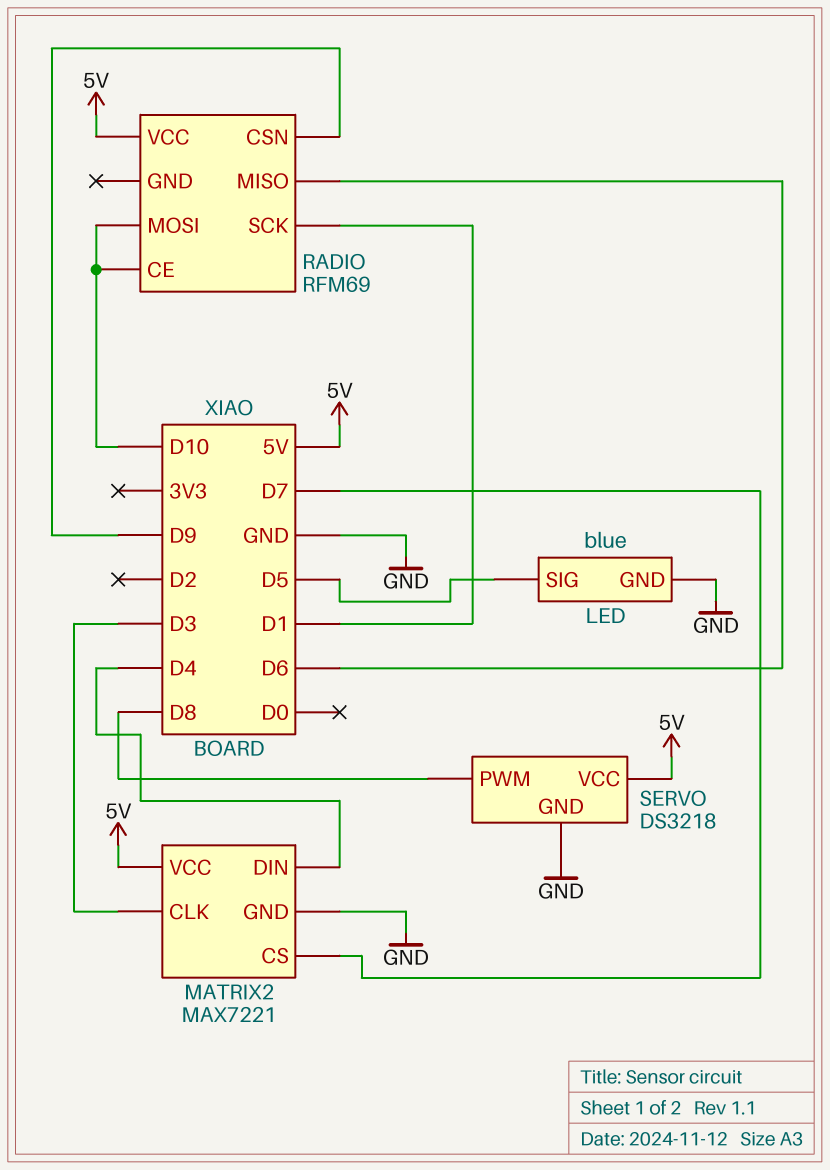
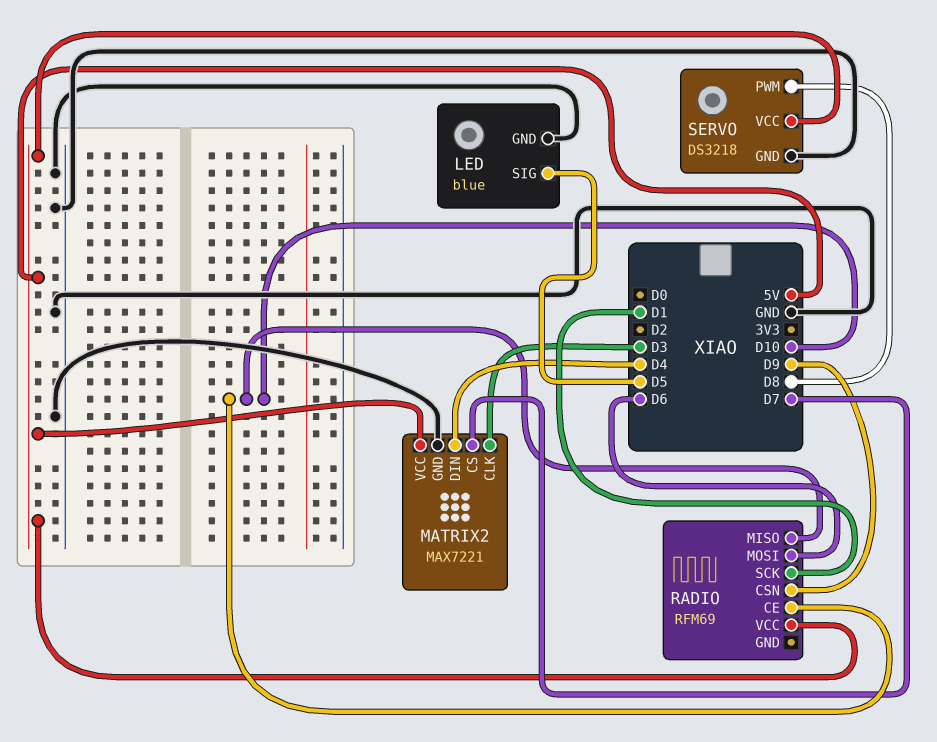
RADIO pin MISO: D6 -> D10
RADIO pin MOSI: D10 -> D6

